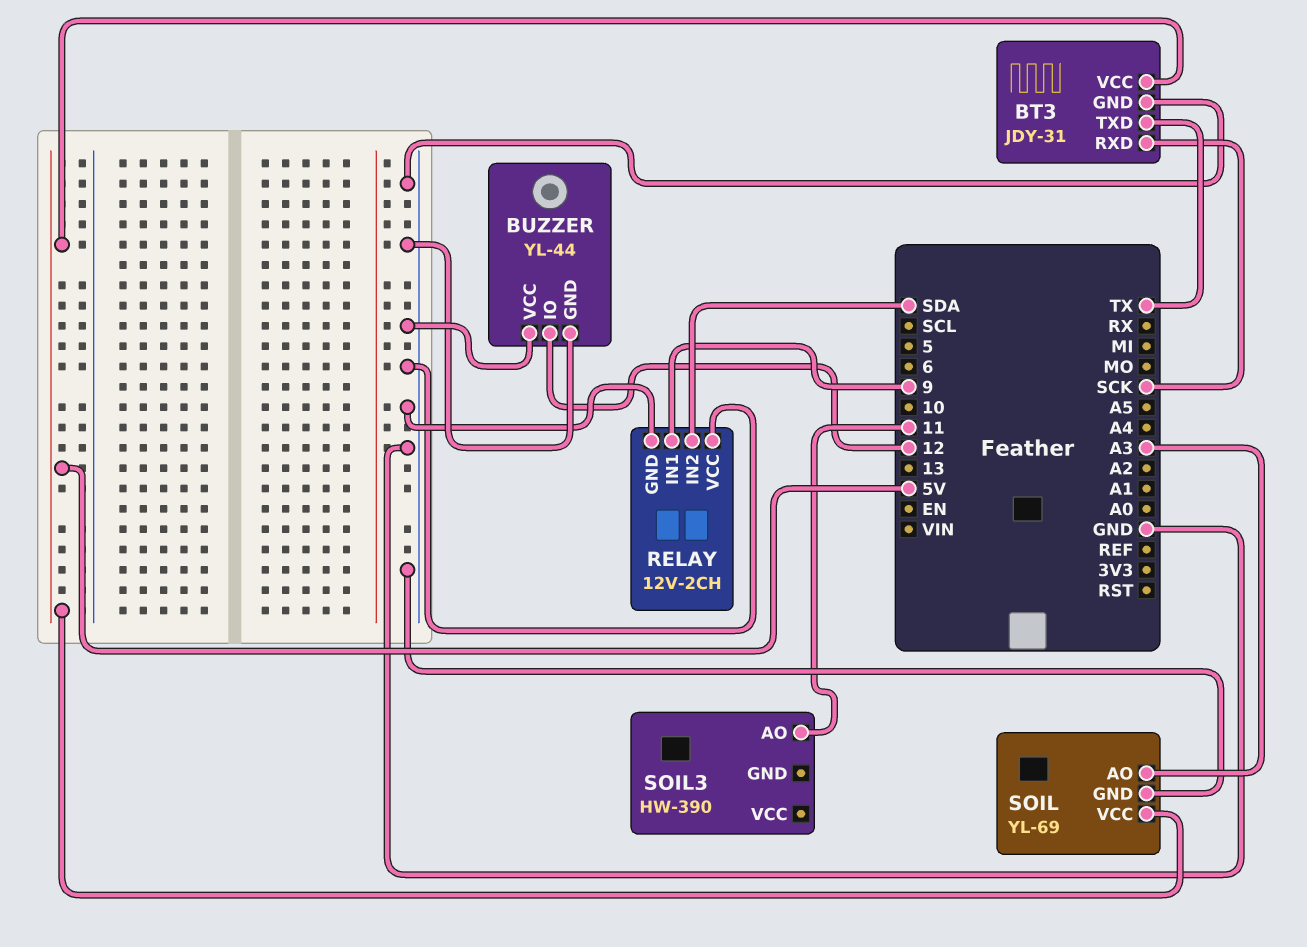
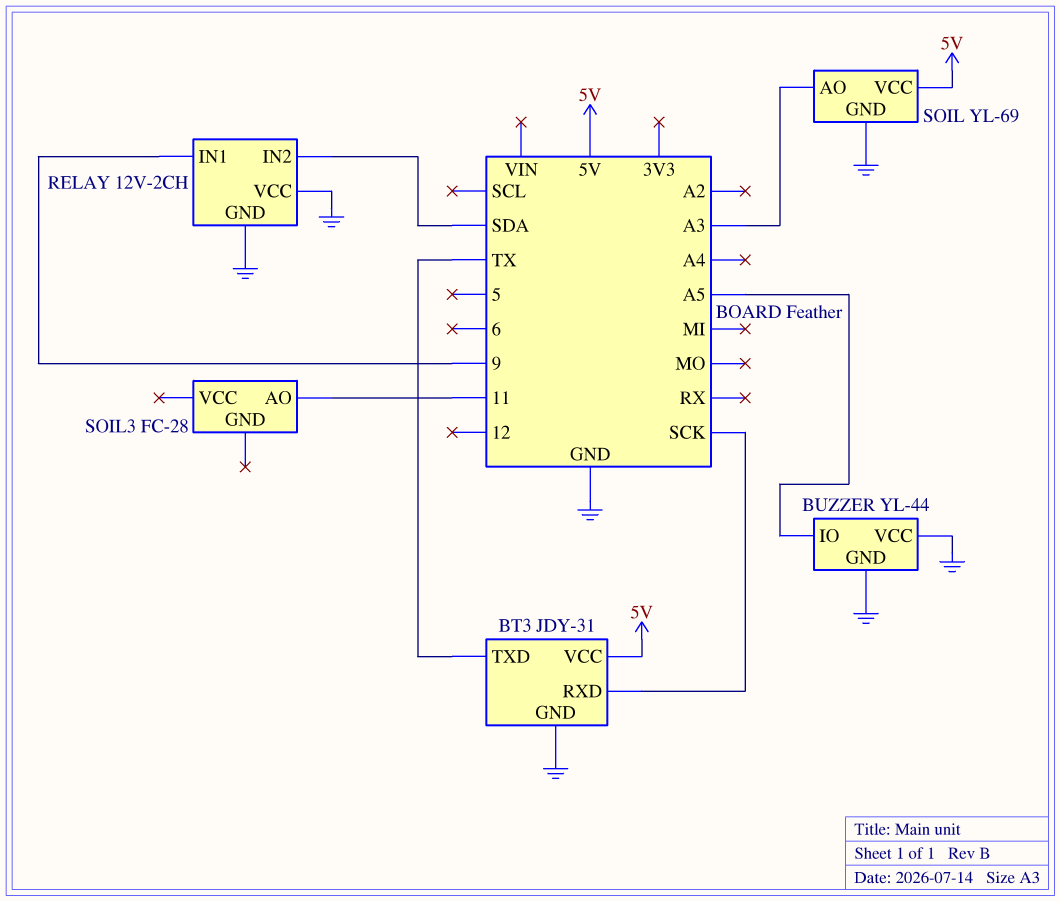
BUZZER pin IO: 12 -> A5
SOIL3: HW-390 -> FC-28

